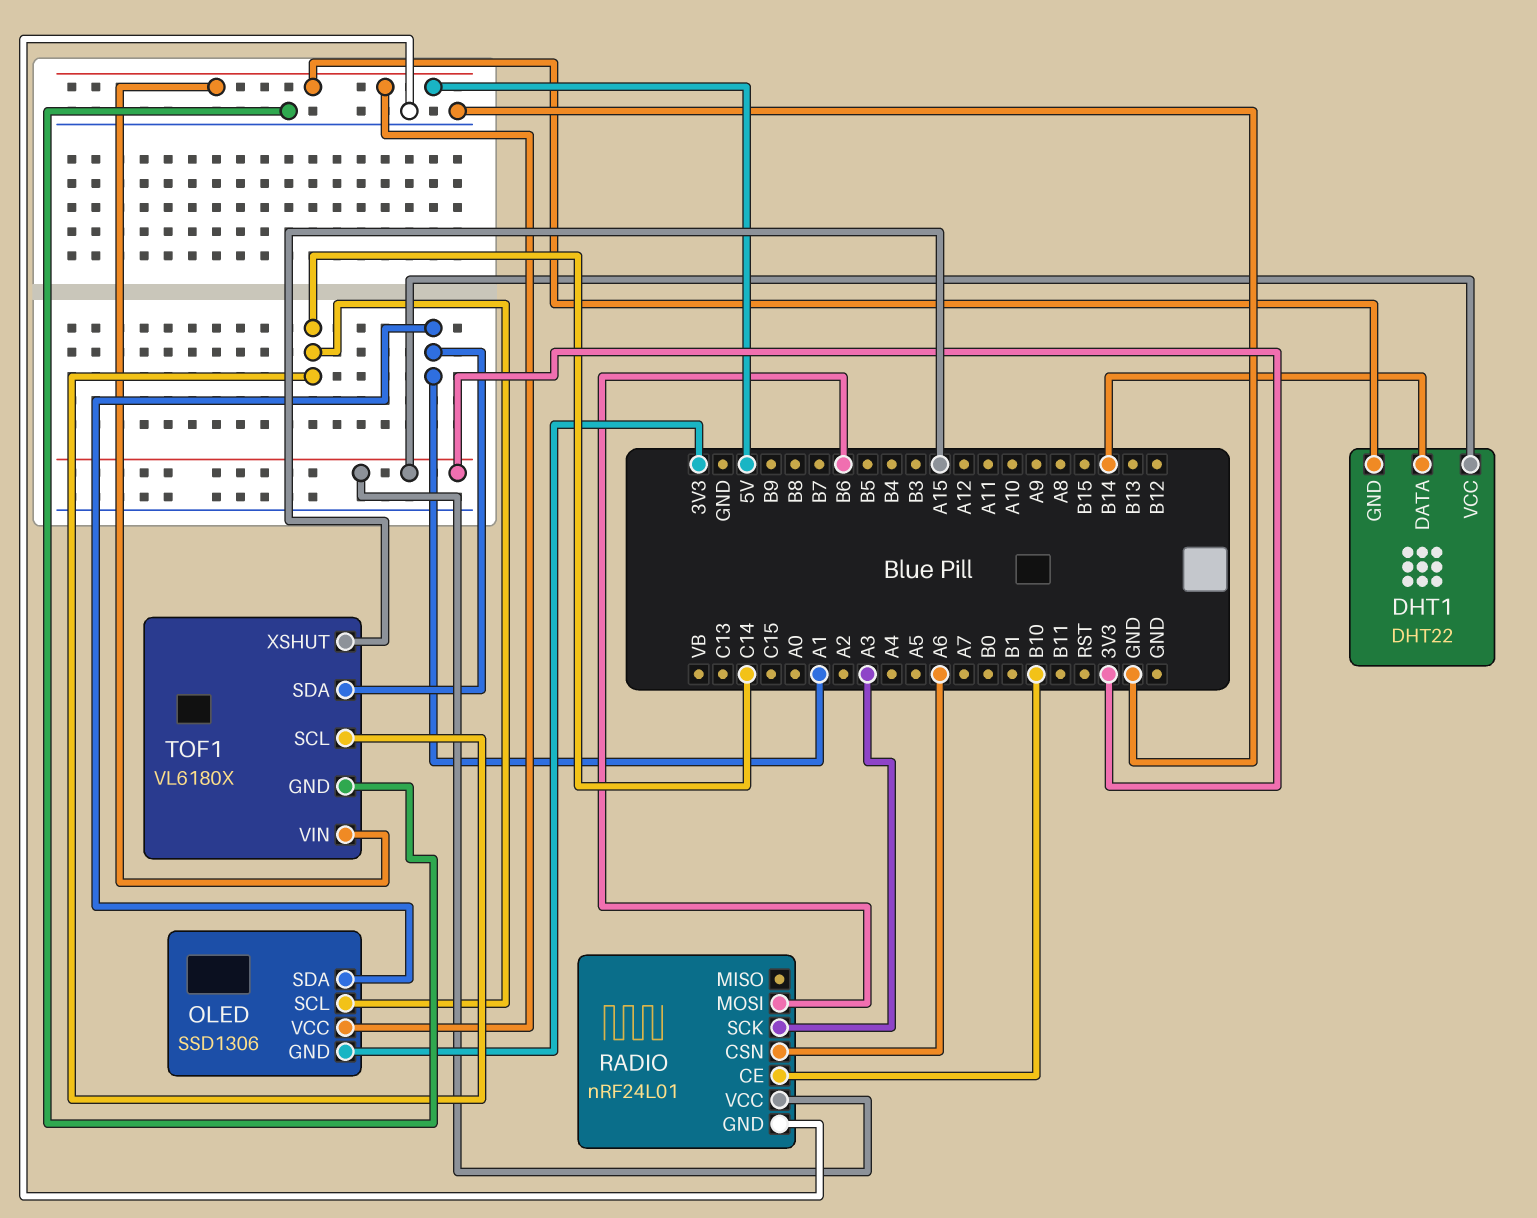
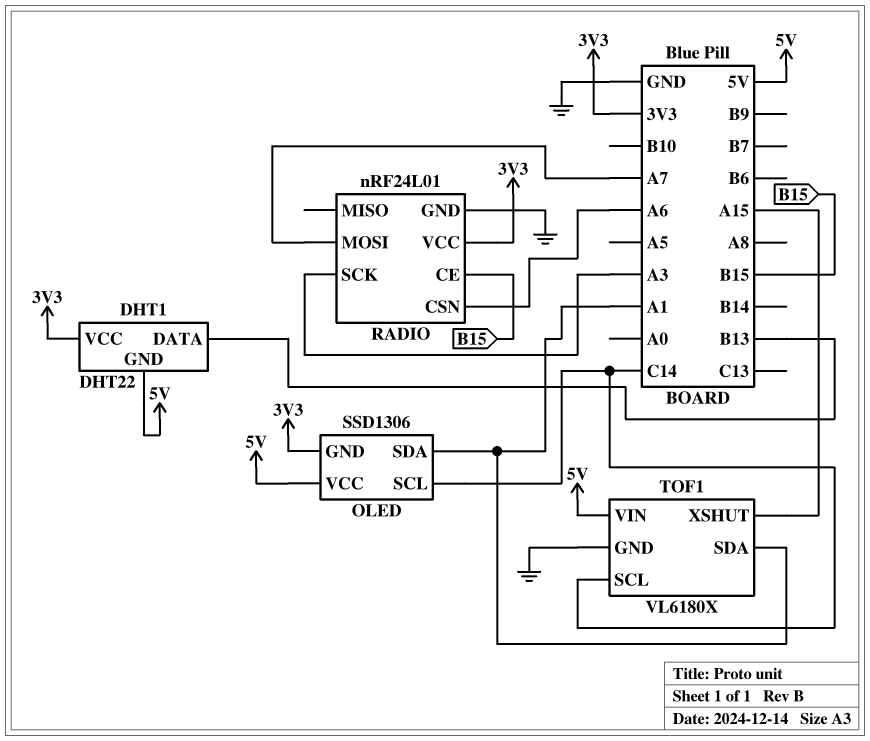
DHT1 pin DATA: B14 -> B13
RADIO pin CE: B10 -> B15
RADIO pin MOSI: B6 -> A7

